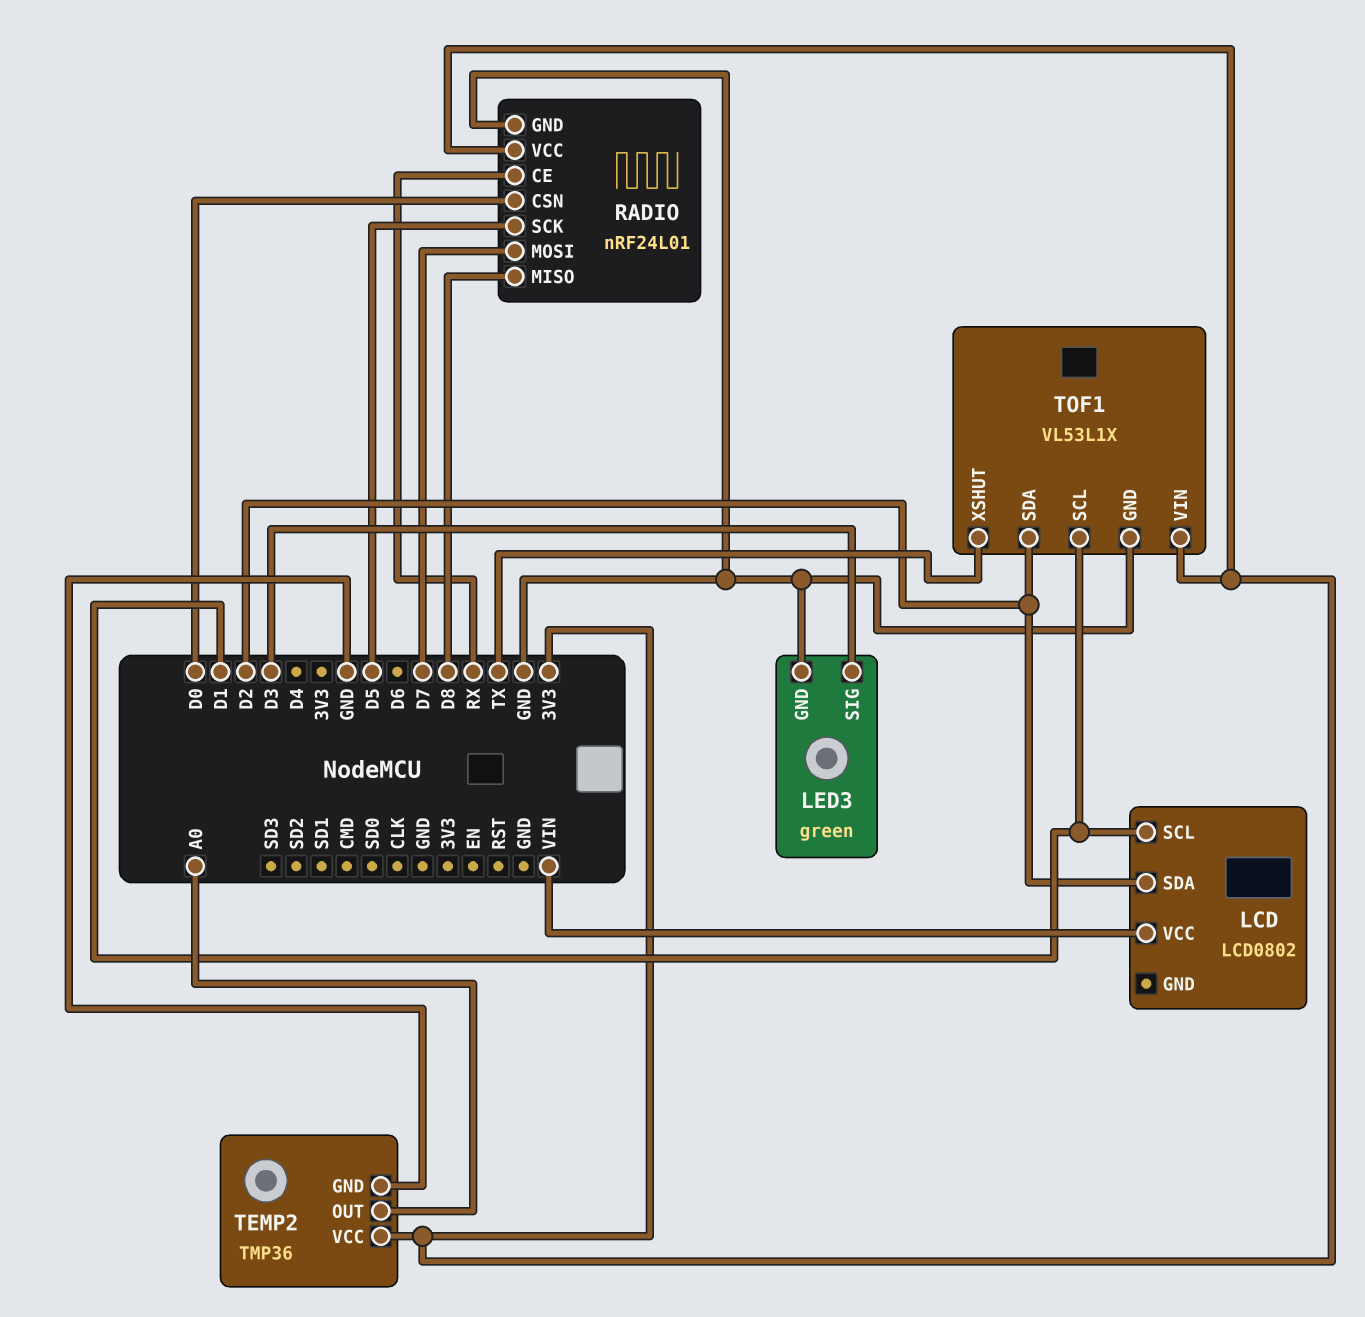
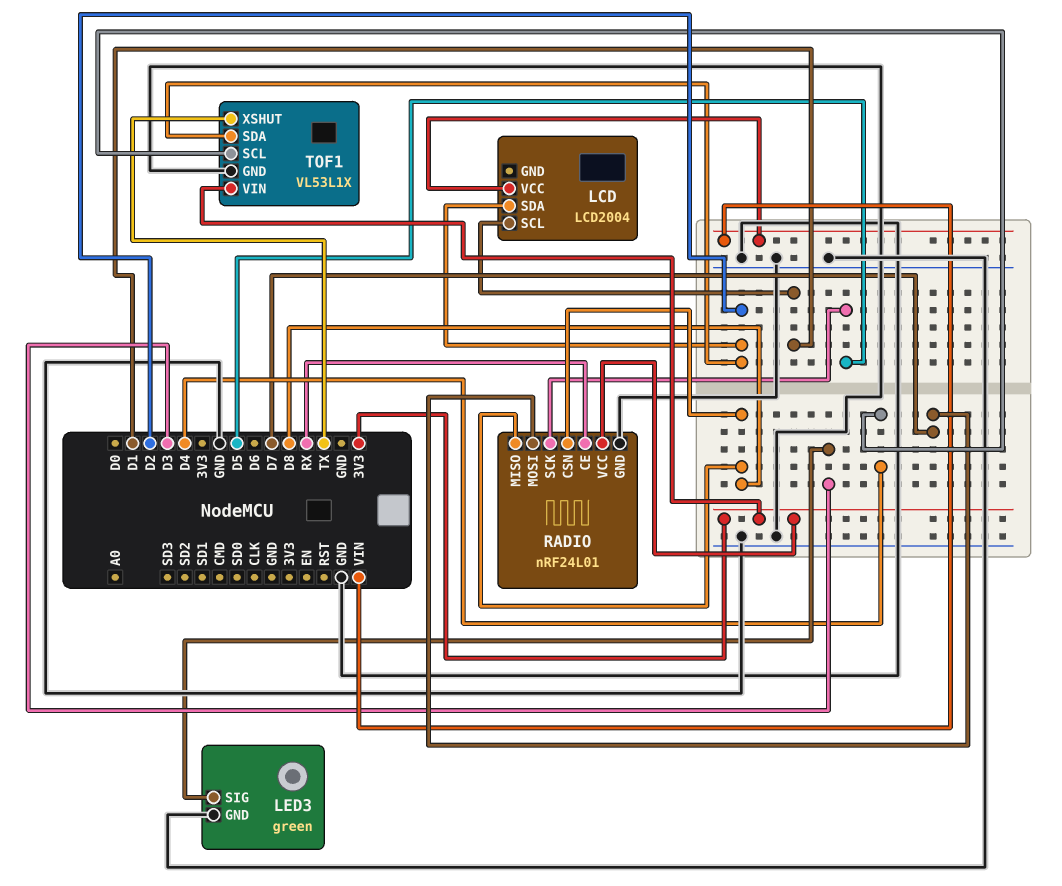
LCD: LCD0802 -> LCD2004
RADIO pin CSN: D0 -> D8
TEMP2: TMP36 -> none
TEMP2 pin GND: GND -> none
TEMP2 pin OUT: A0 -> none
TEMP2 pin VCC: 3V3 -> none
TOF1 pin SCL: D1 -> D4

